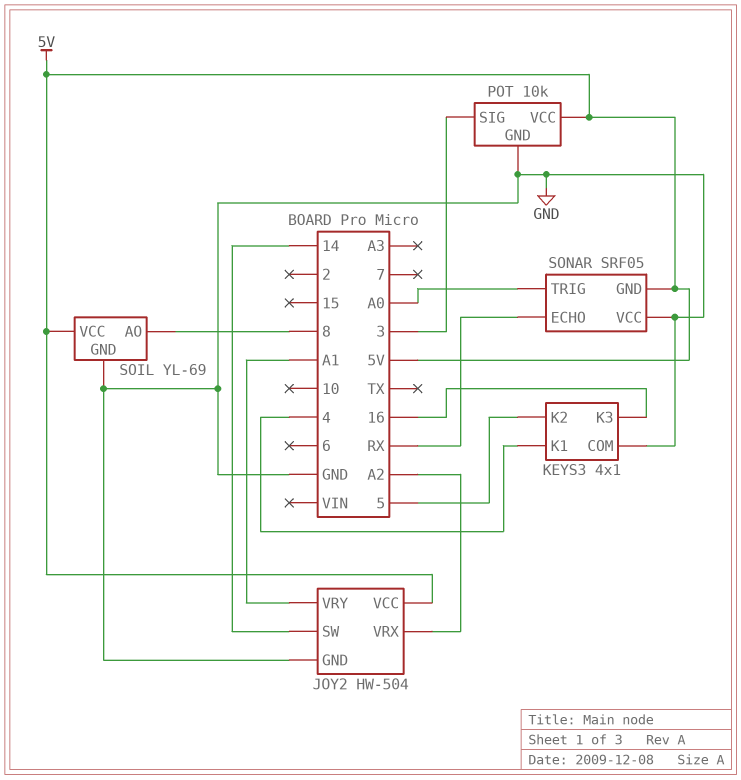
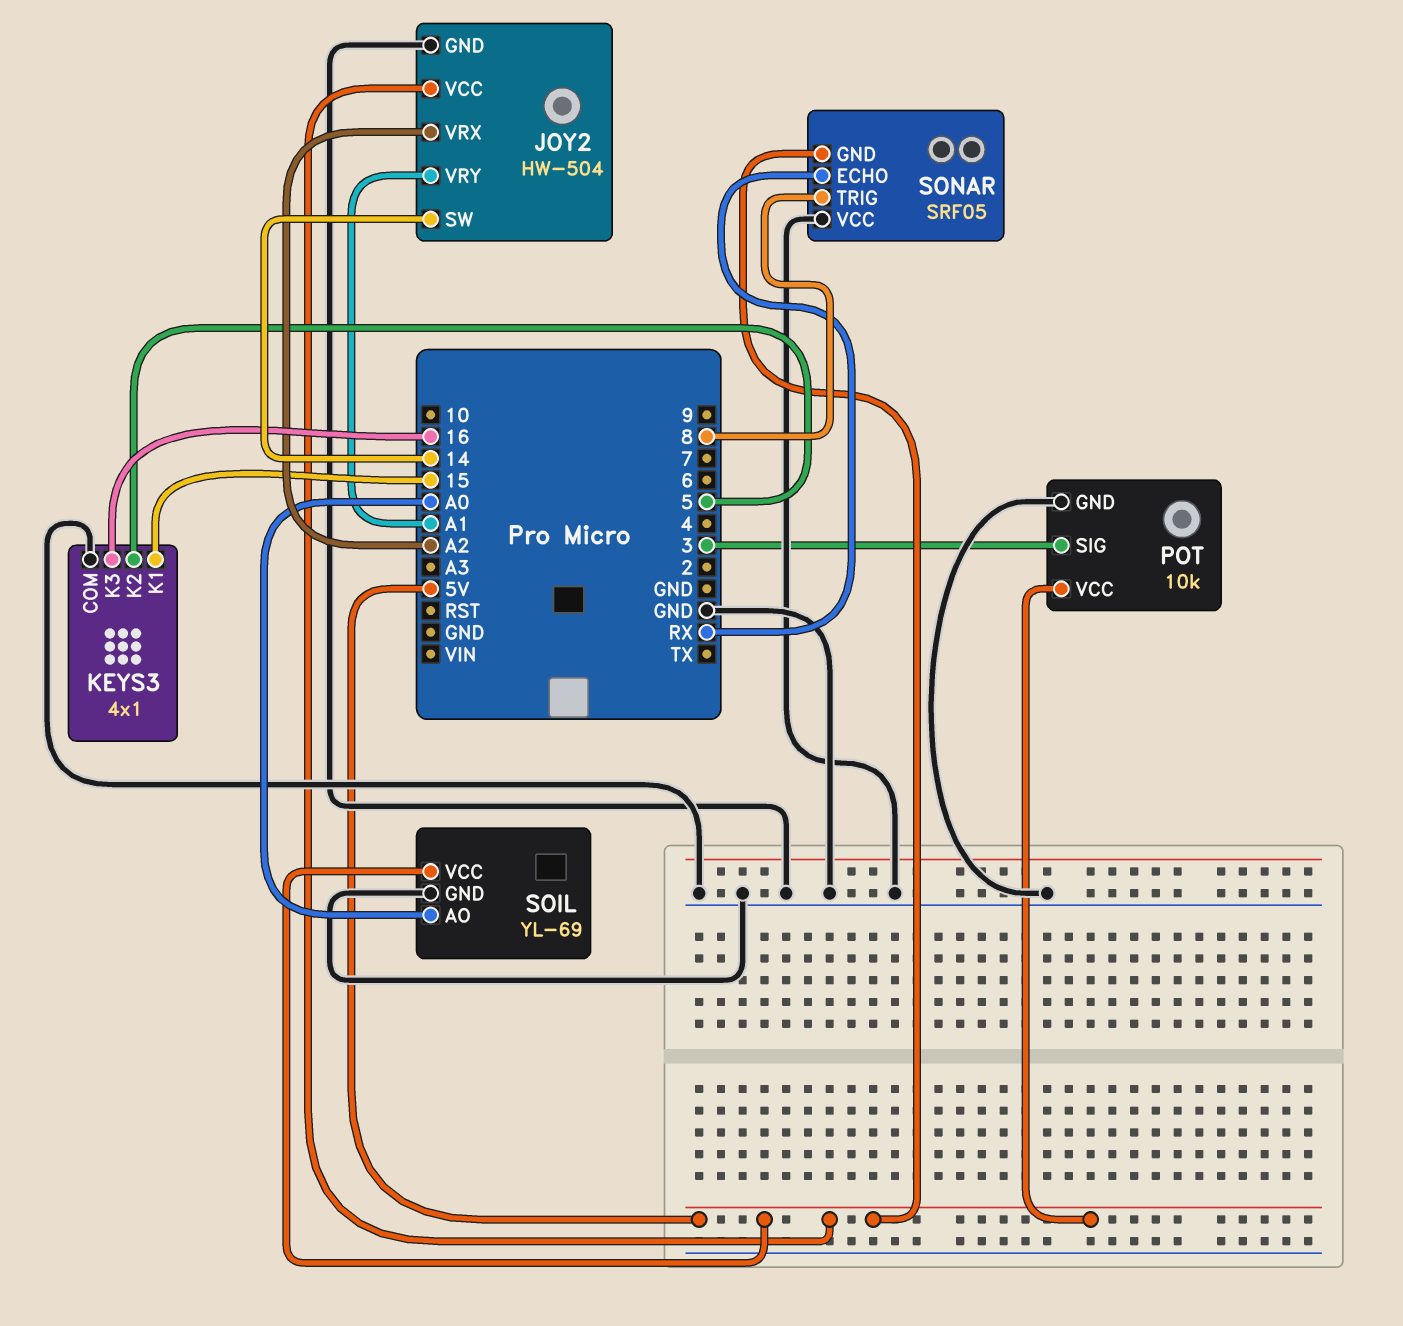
KEYS3 pin K1: 4 -> 15
SOIL pin AO: 8 -> A0
SONAR pin TRIG: A0 -> 8

